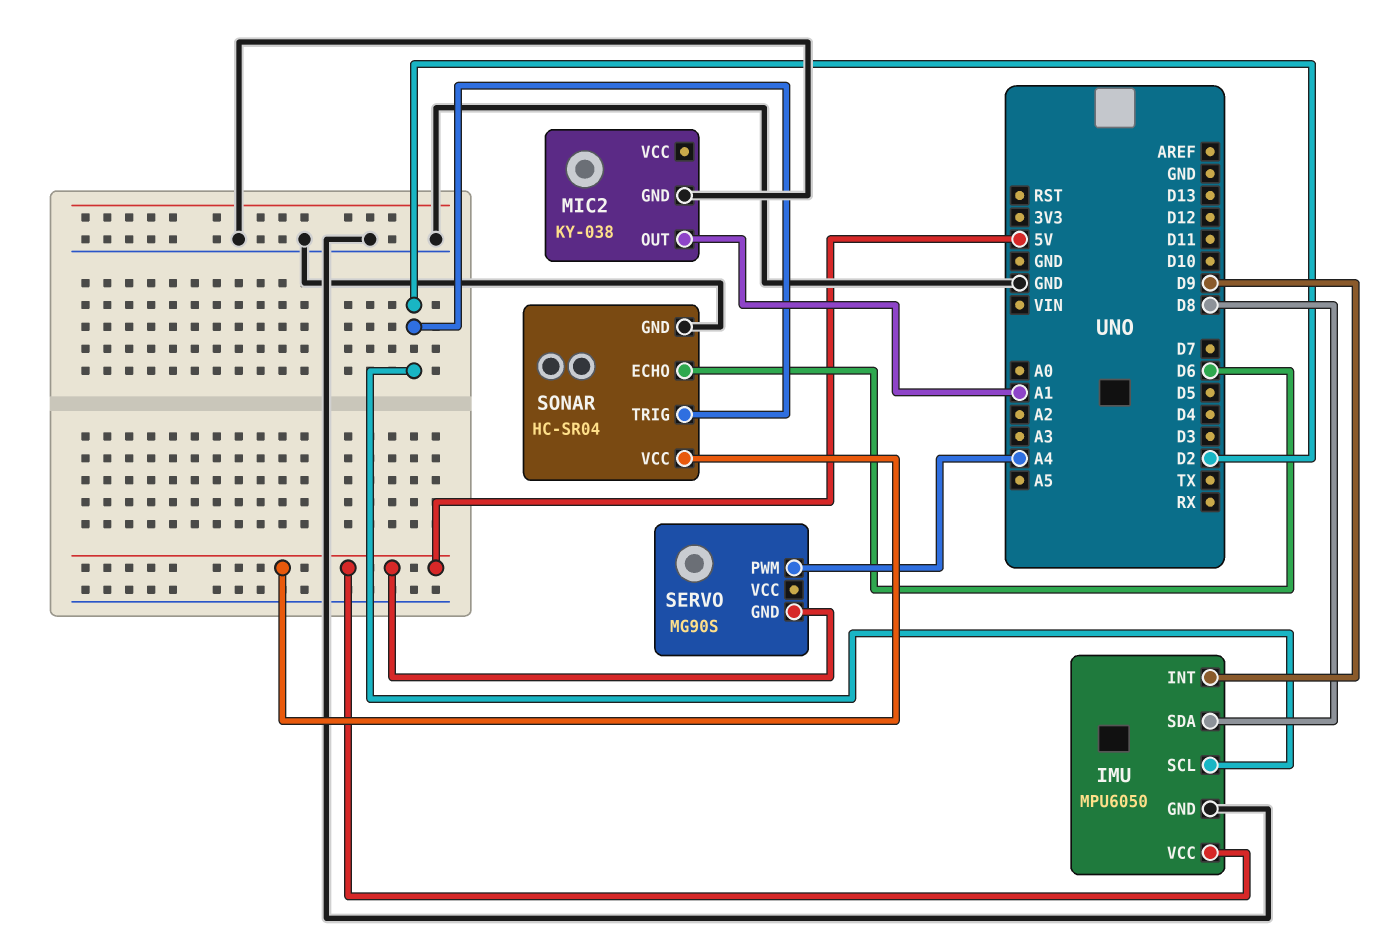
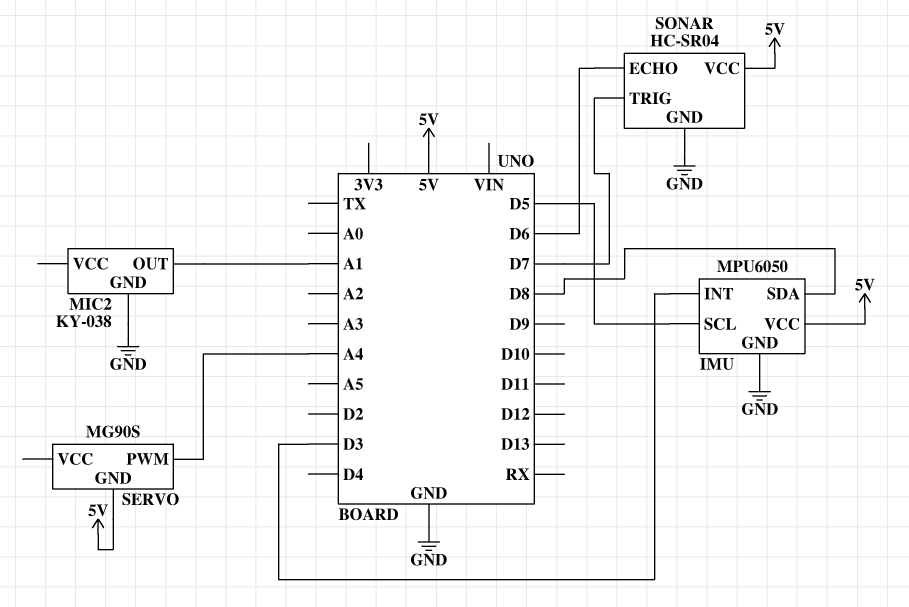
IMU pin INT: D9 -> D3
IMU pin SCL: D2 -> D5
SONAR pin TRIG: D2 -> D7

